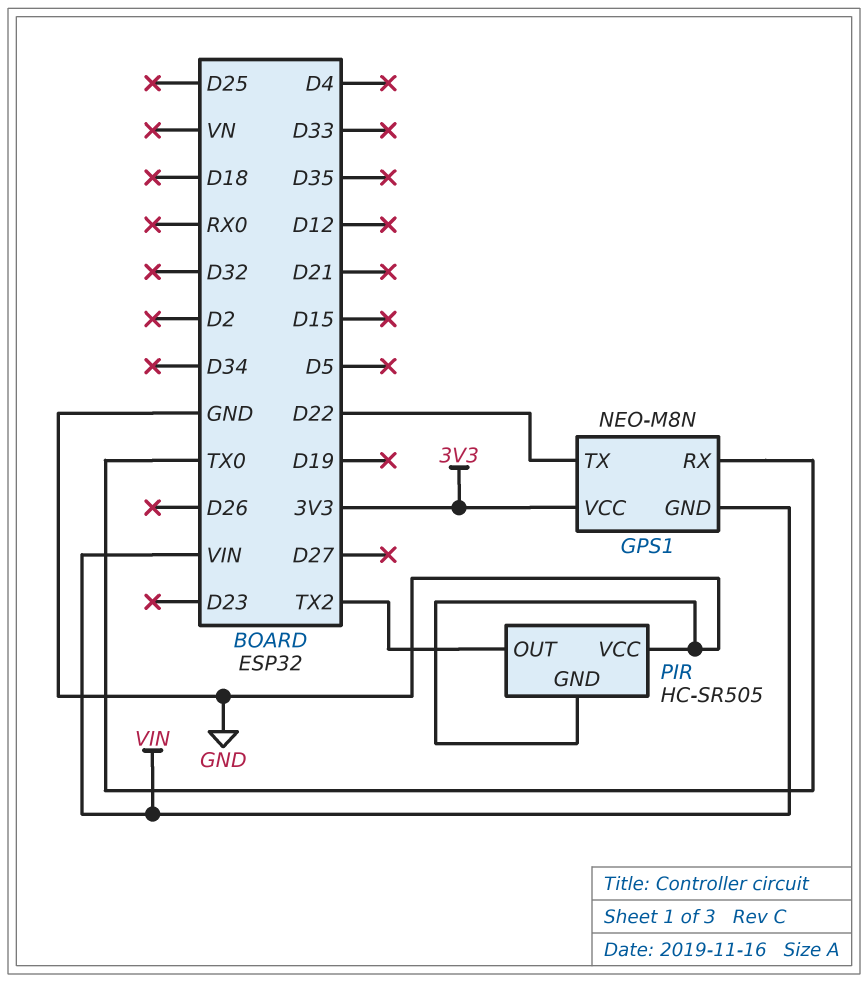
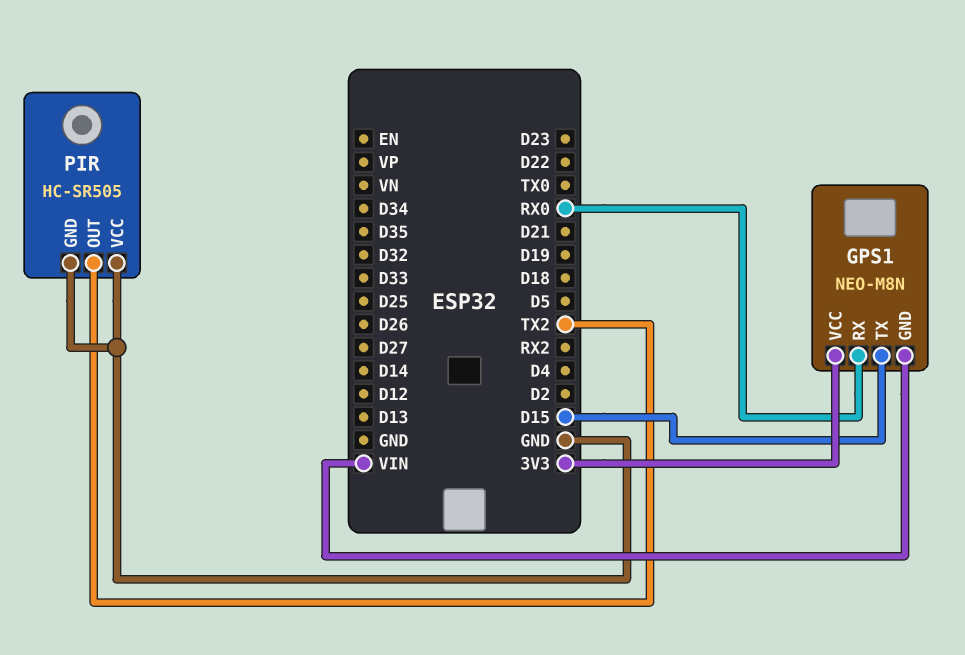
GPS1 pin RX: TX0 -> RX0
GPS1 pin TX: D22 -> D15

